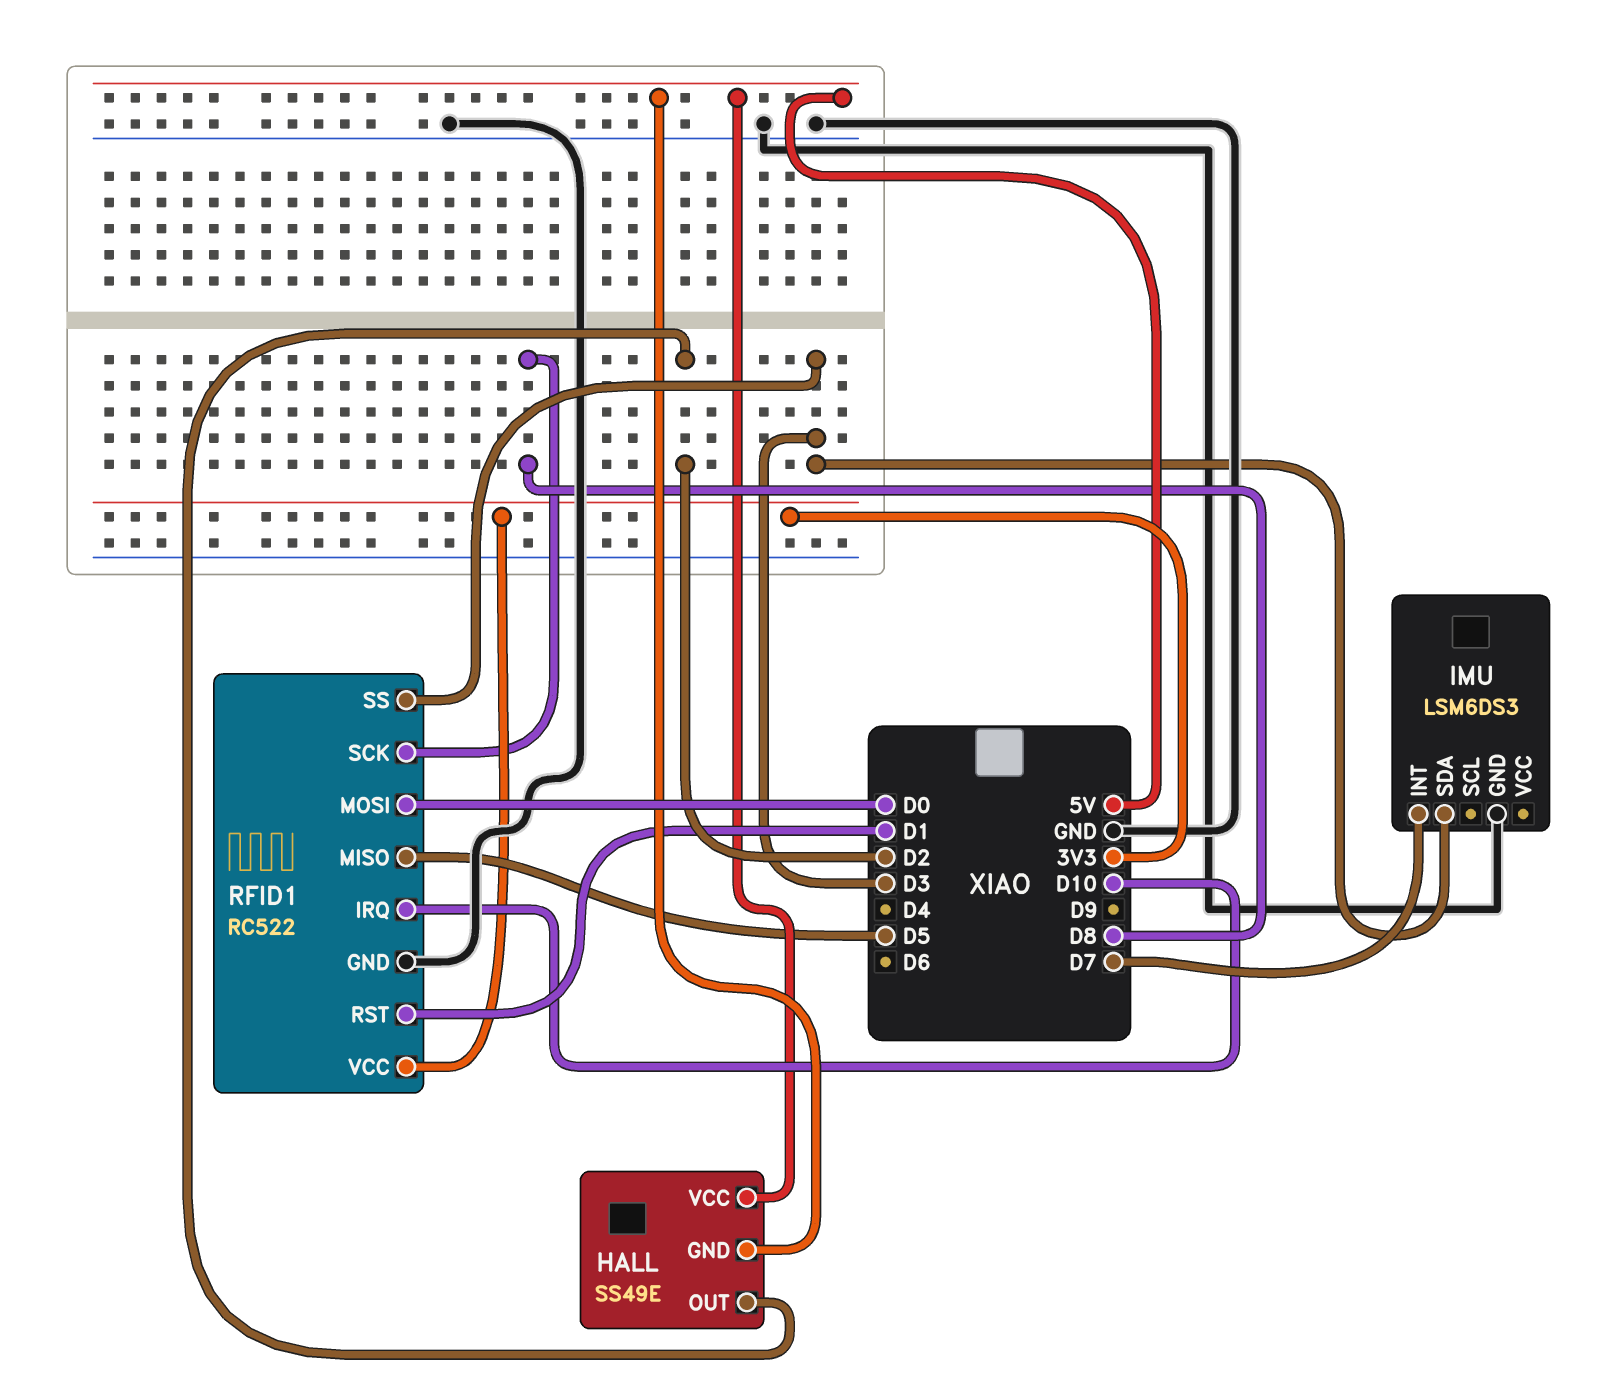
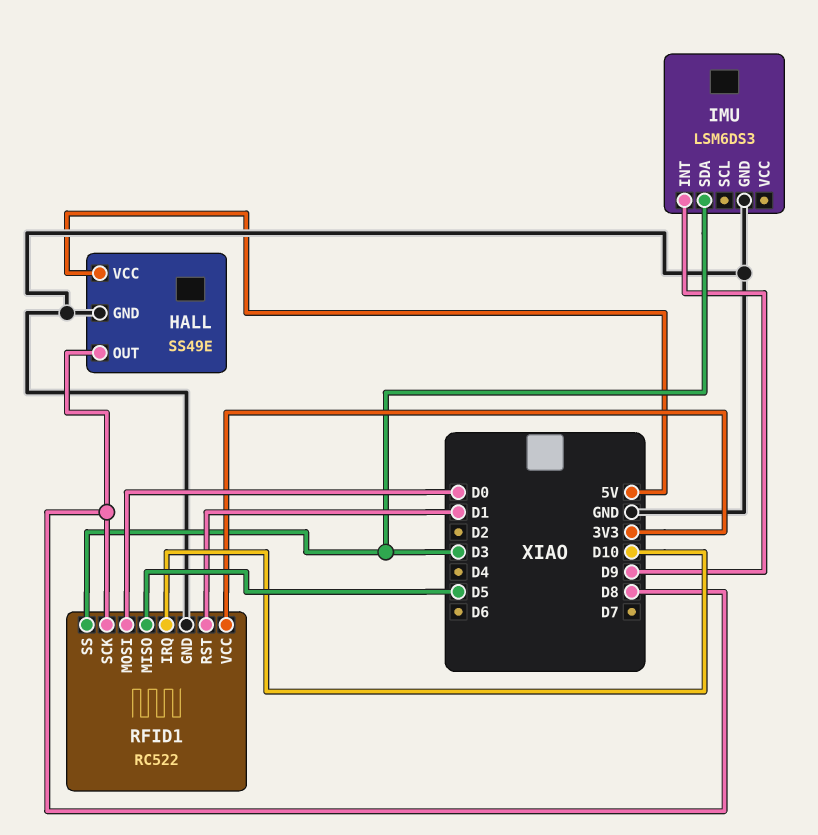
HALL pin GND: 5V -> GND
HALL pin OUT: D2 -> D8
IMU pin INT: D7 -> D9

